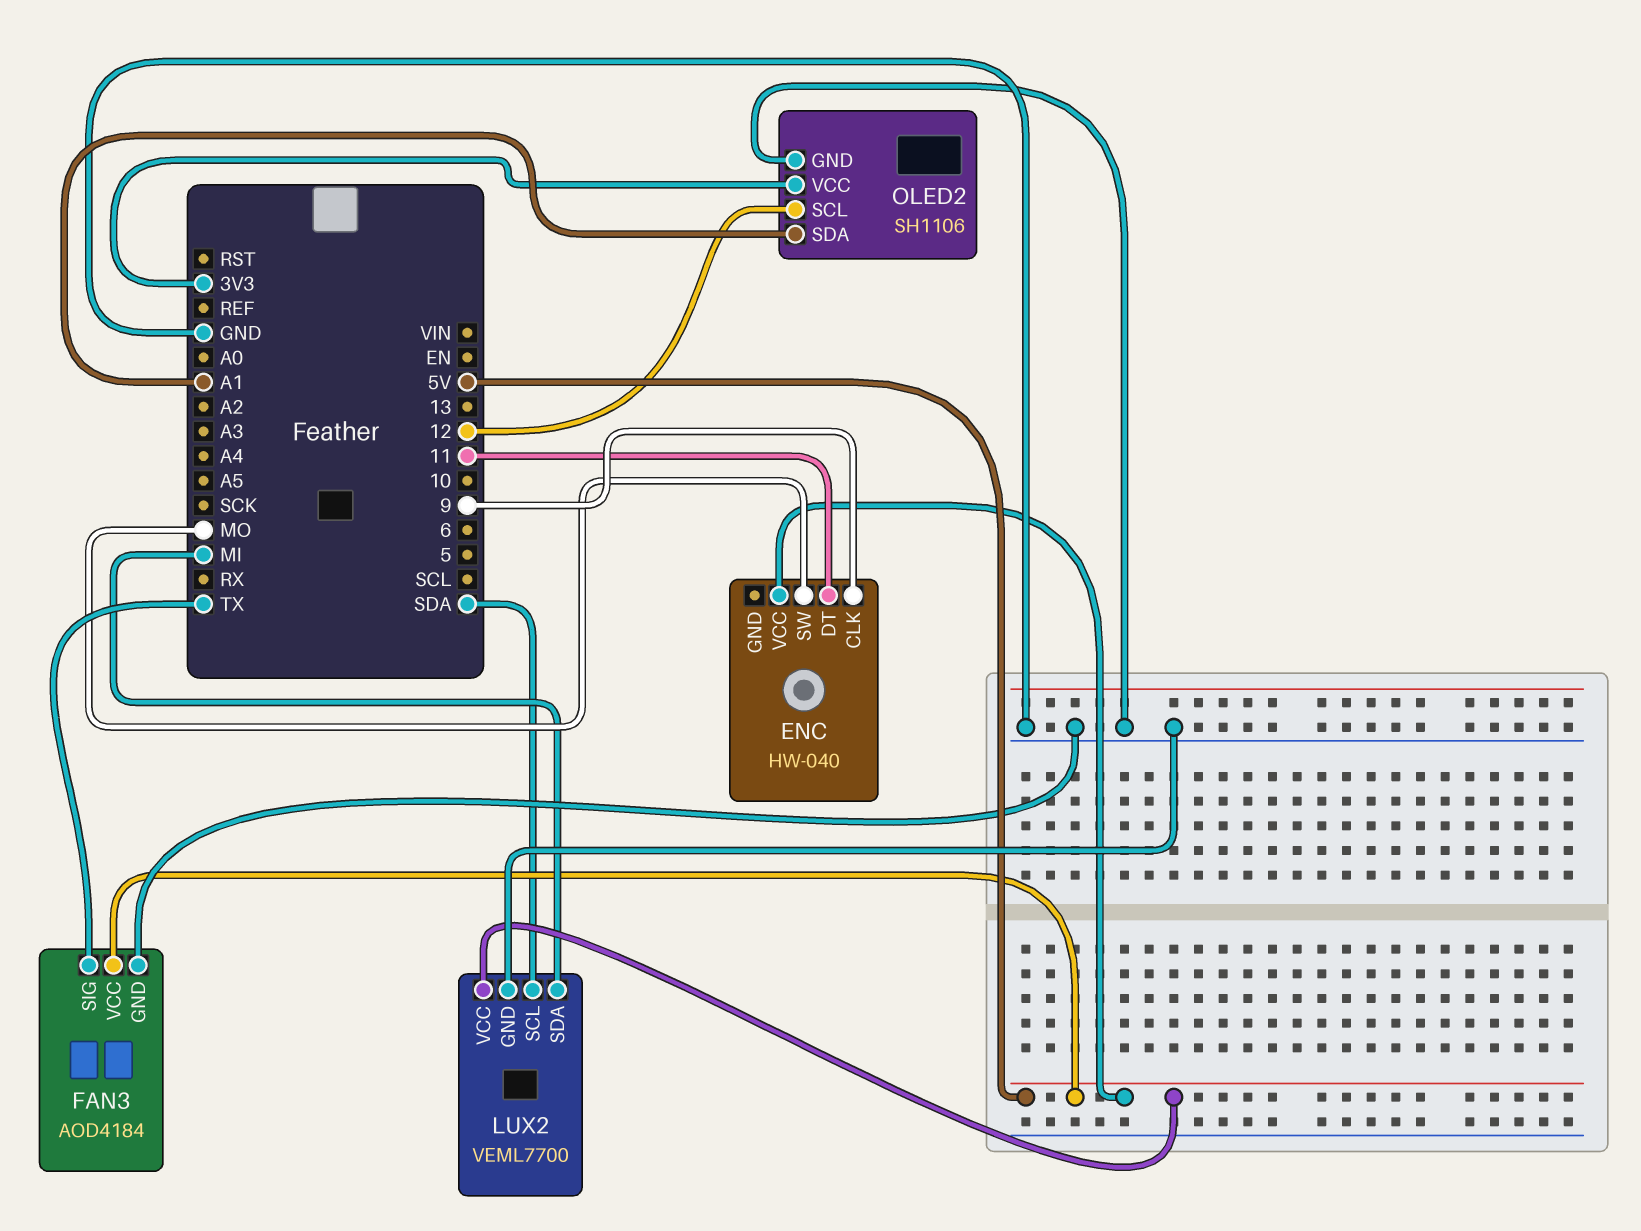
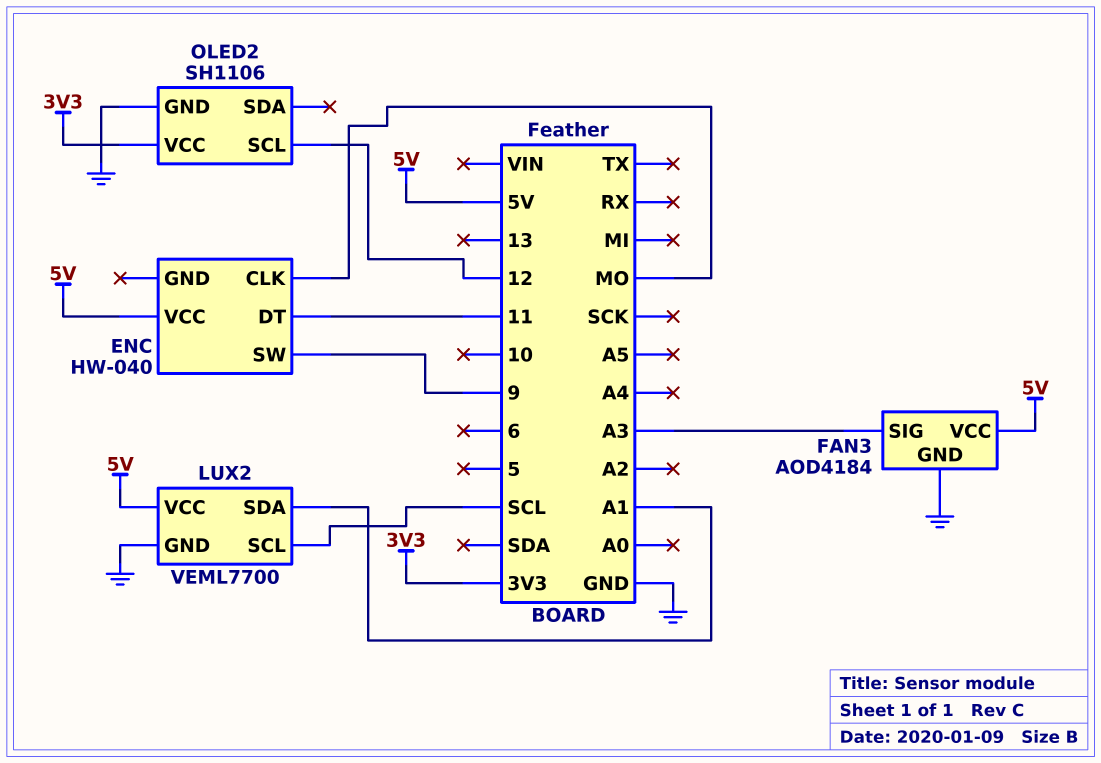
ENC pin CLK: 9 -> MO
ENC pin SW: MO -> 9
FAN3 pin SIG: TX -> A3
LUX2 pin SCL: SDA -> SCL
LUX2 pin SDA: MI -> A1
OLED2 pin SDA: A1 -> none

